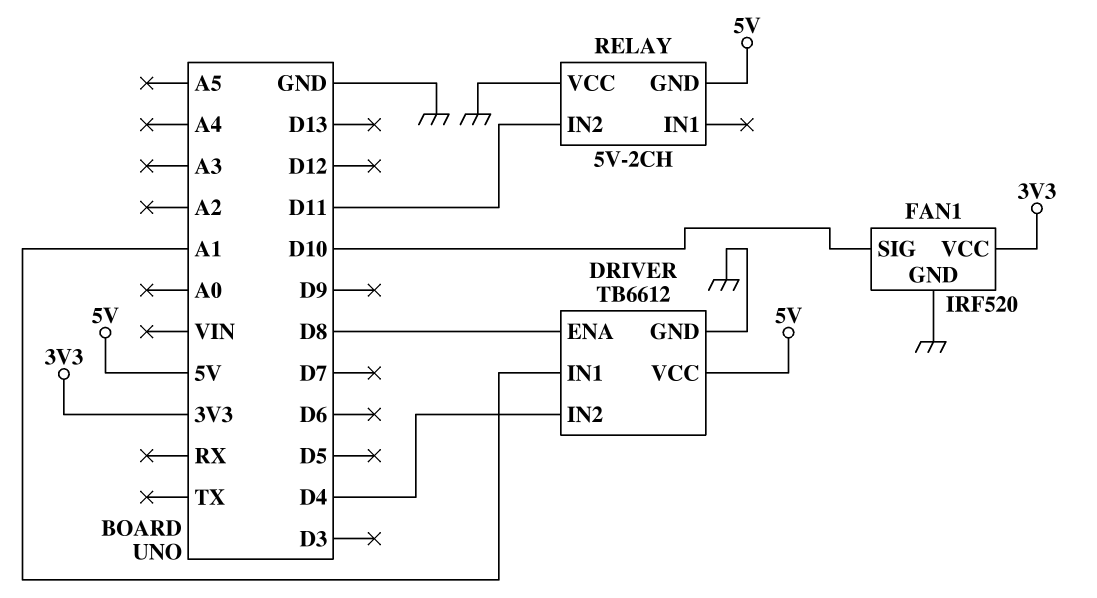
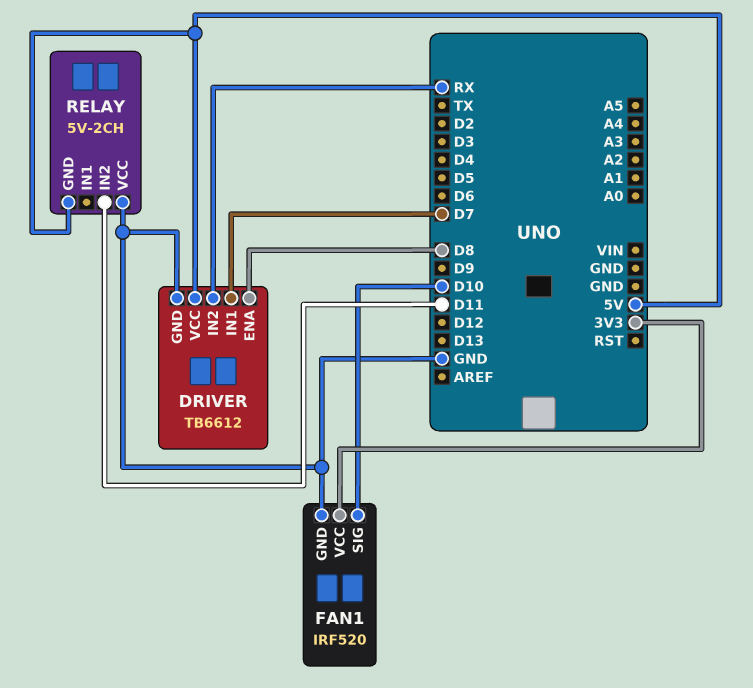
DRIVER pin IN1: A1 -> D7
DRIVER pin IN2: D4 -> RX

